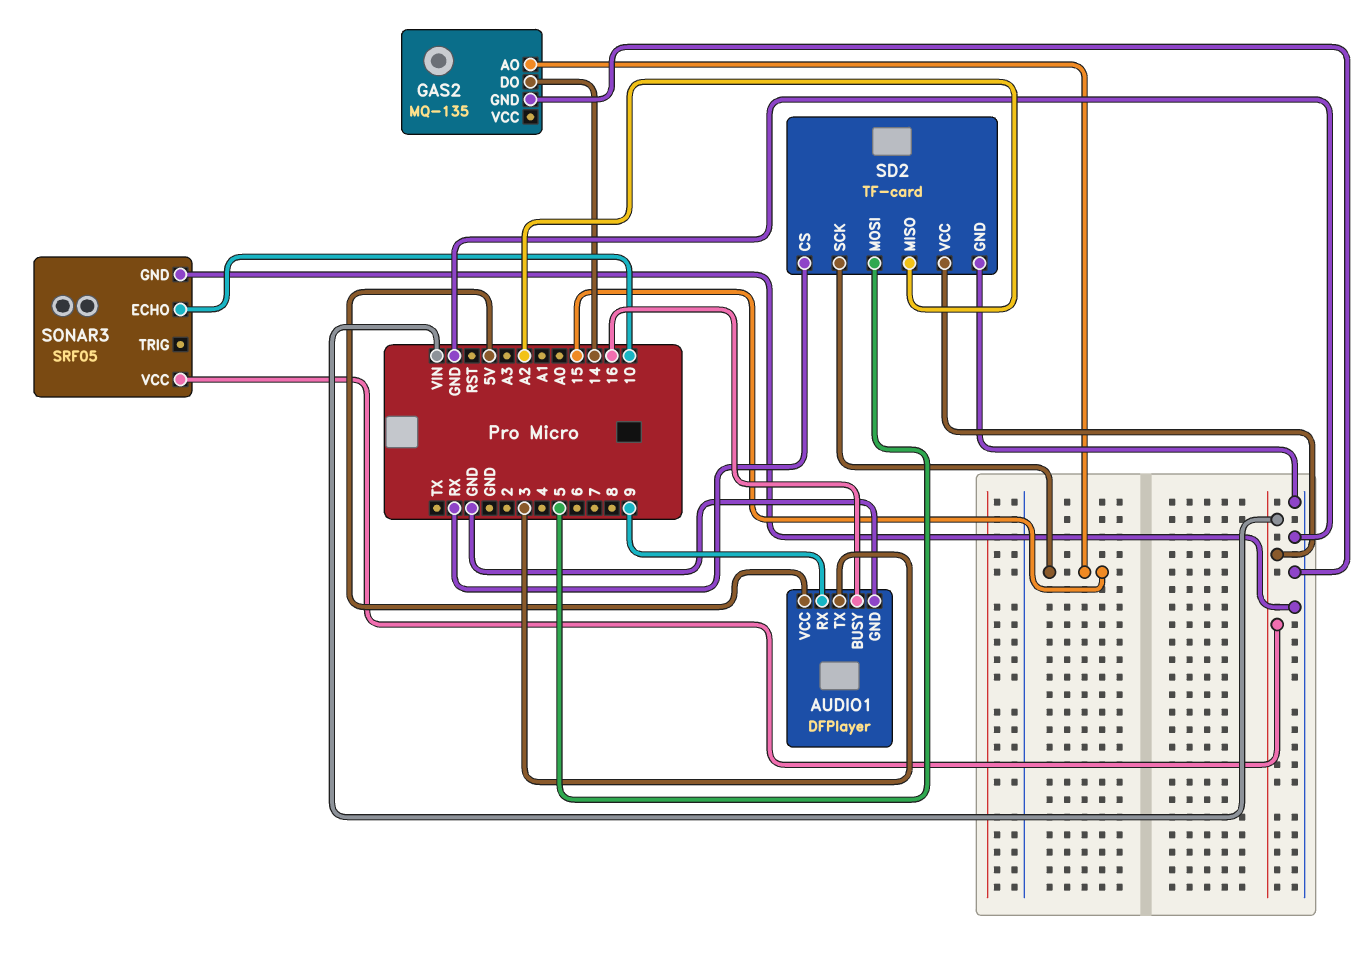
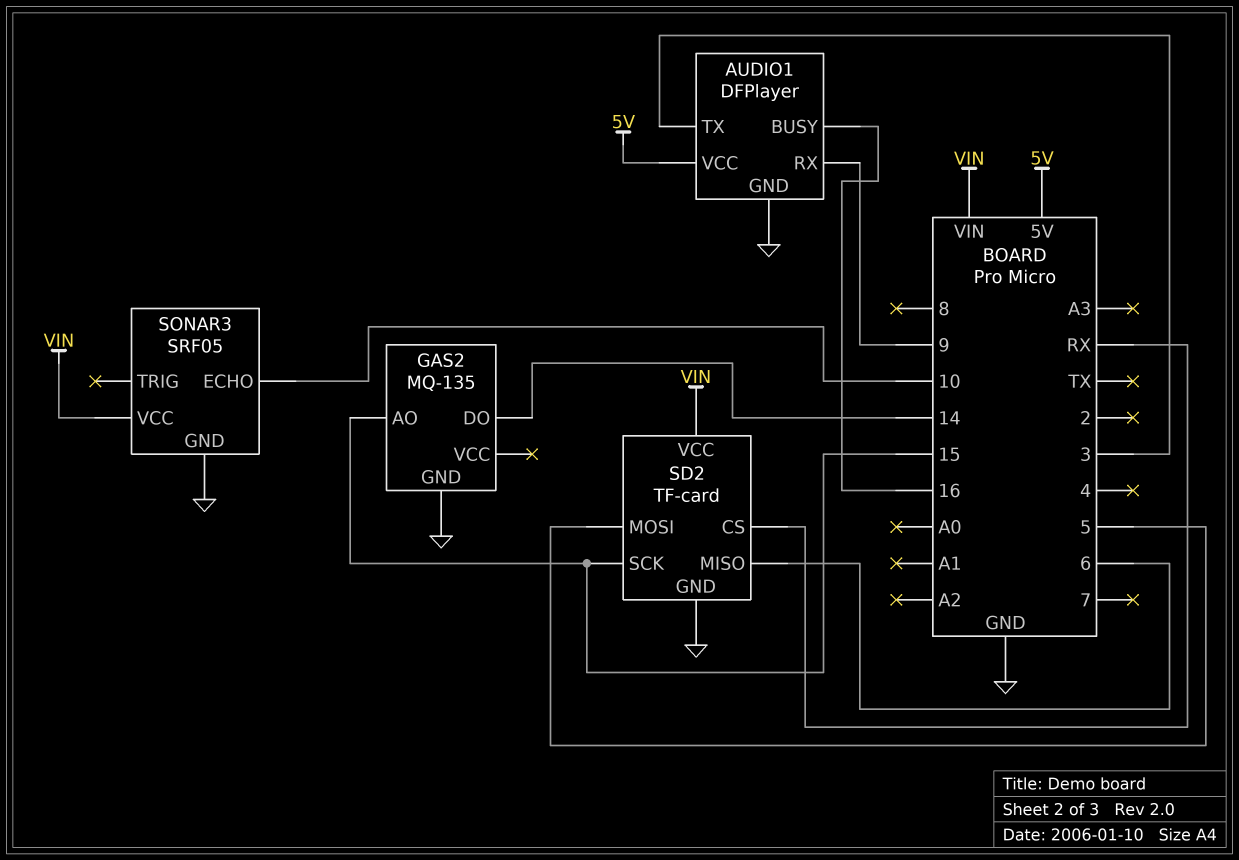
SD2 pin MISO: A2 -> 6

